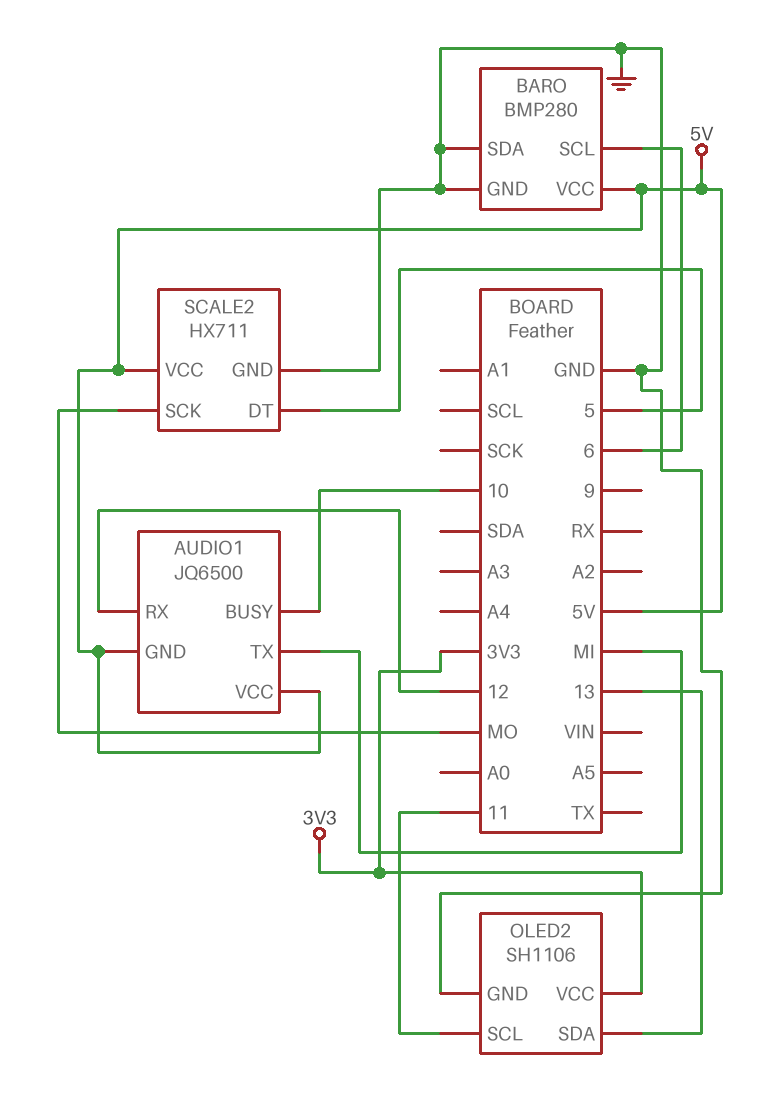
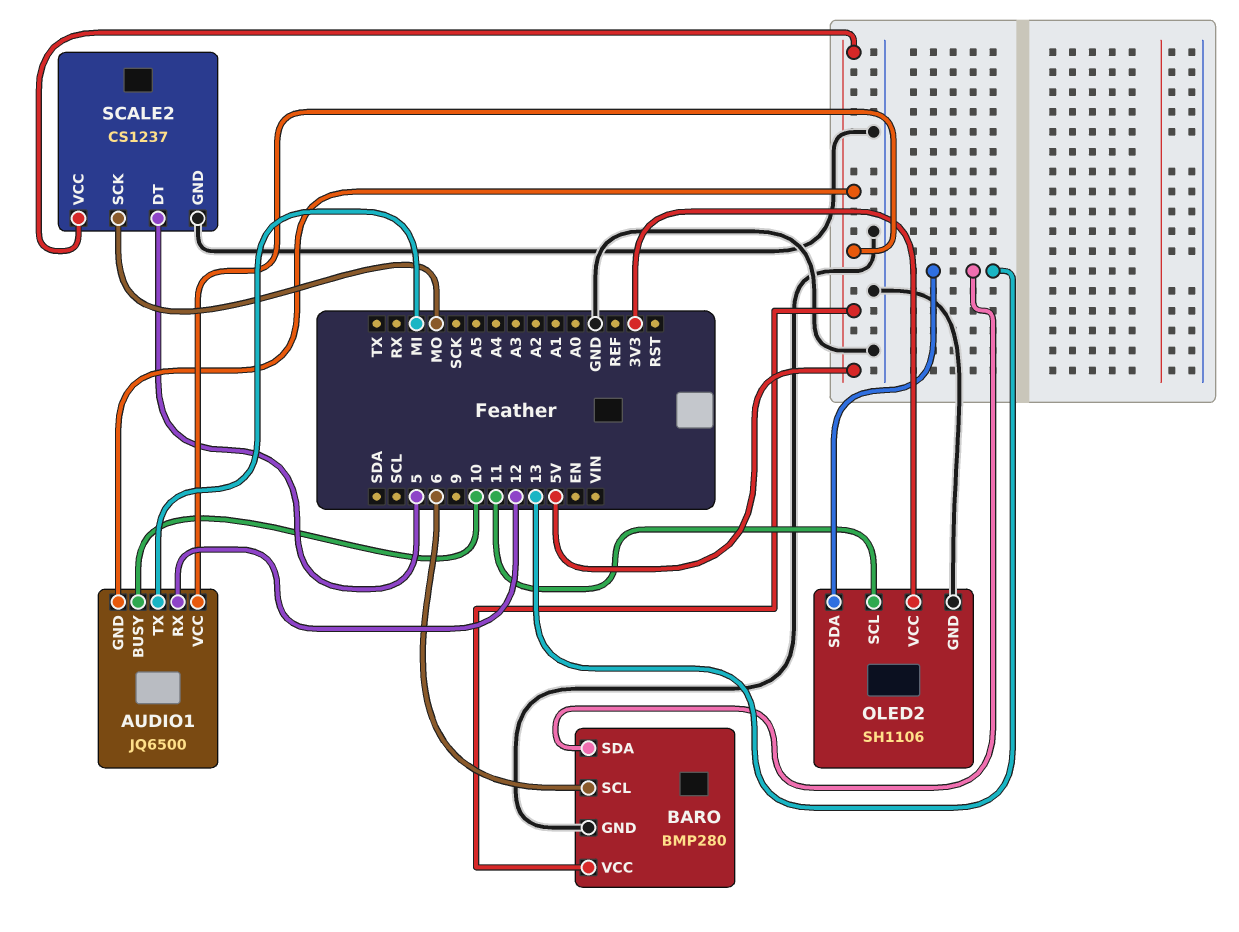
BARO pin SDA: GND -> 13
SCALE2: HX711 -> CS1237

